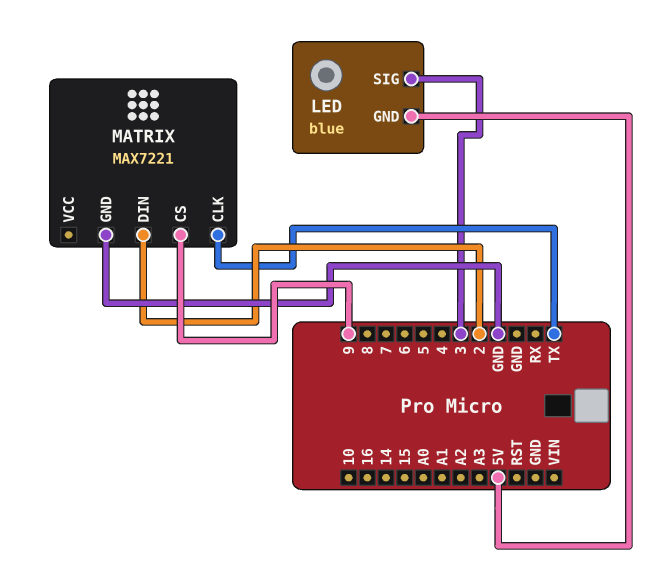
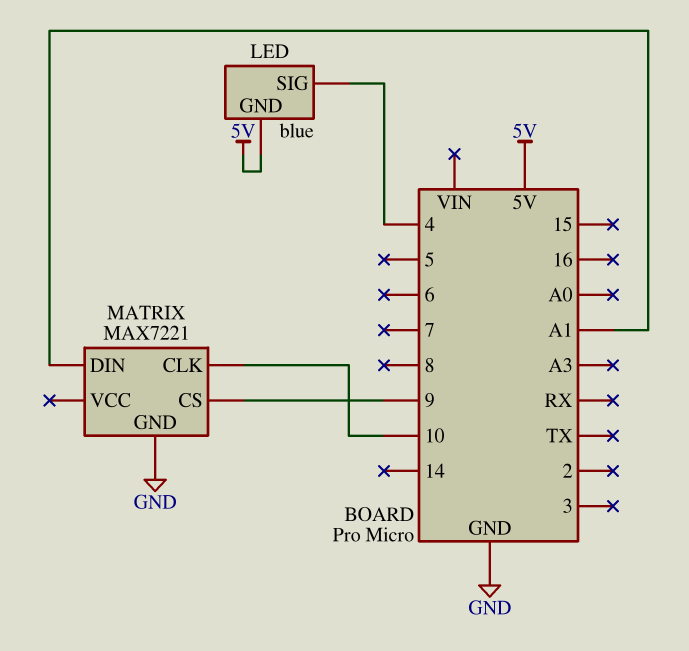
LED pin SIG: 3 -> 4
MATRIX pin CLK: TX -> 10
MATRIX pin DIN: 2 -> A1

